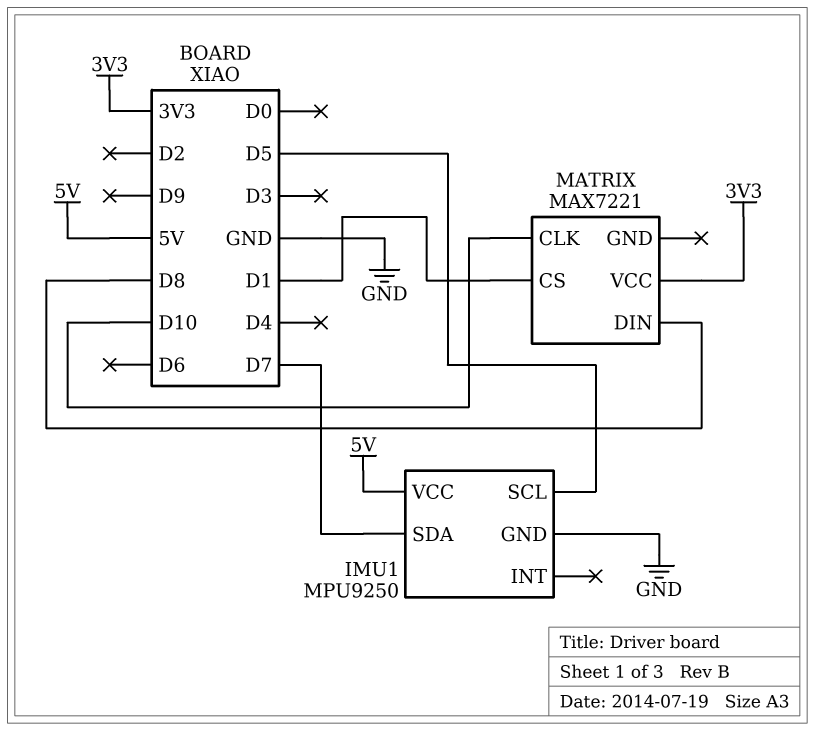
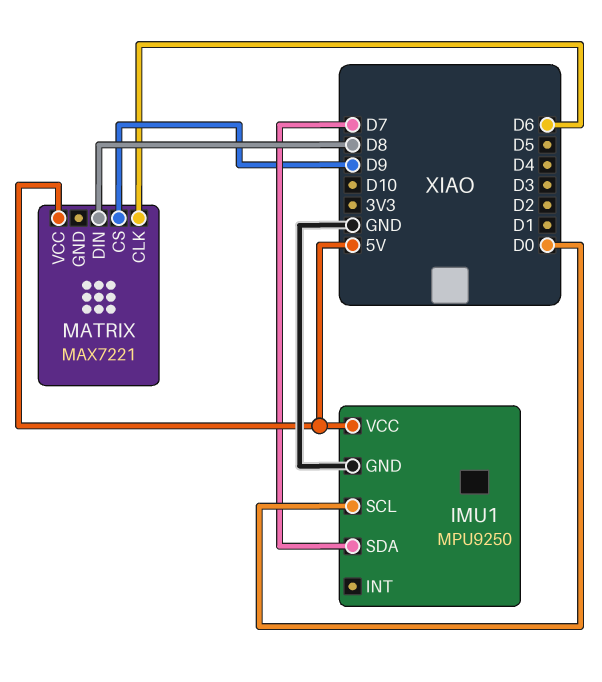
IMU1 pin SCL: D5 -> D0
MATRIX pin CLK: D10 -> D6
MATRIX pin CS: D1 -> D9
MATRIX pin VCC: 3V3 -> 5V

